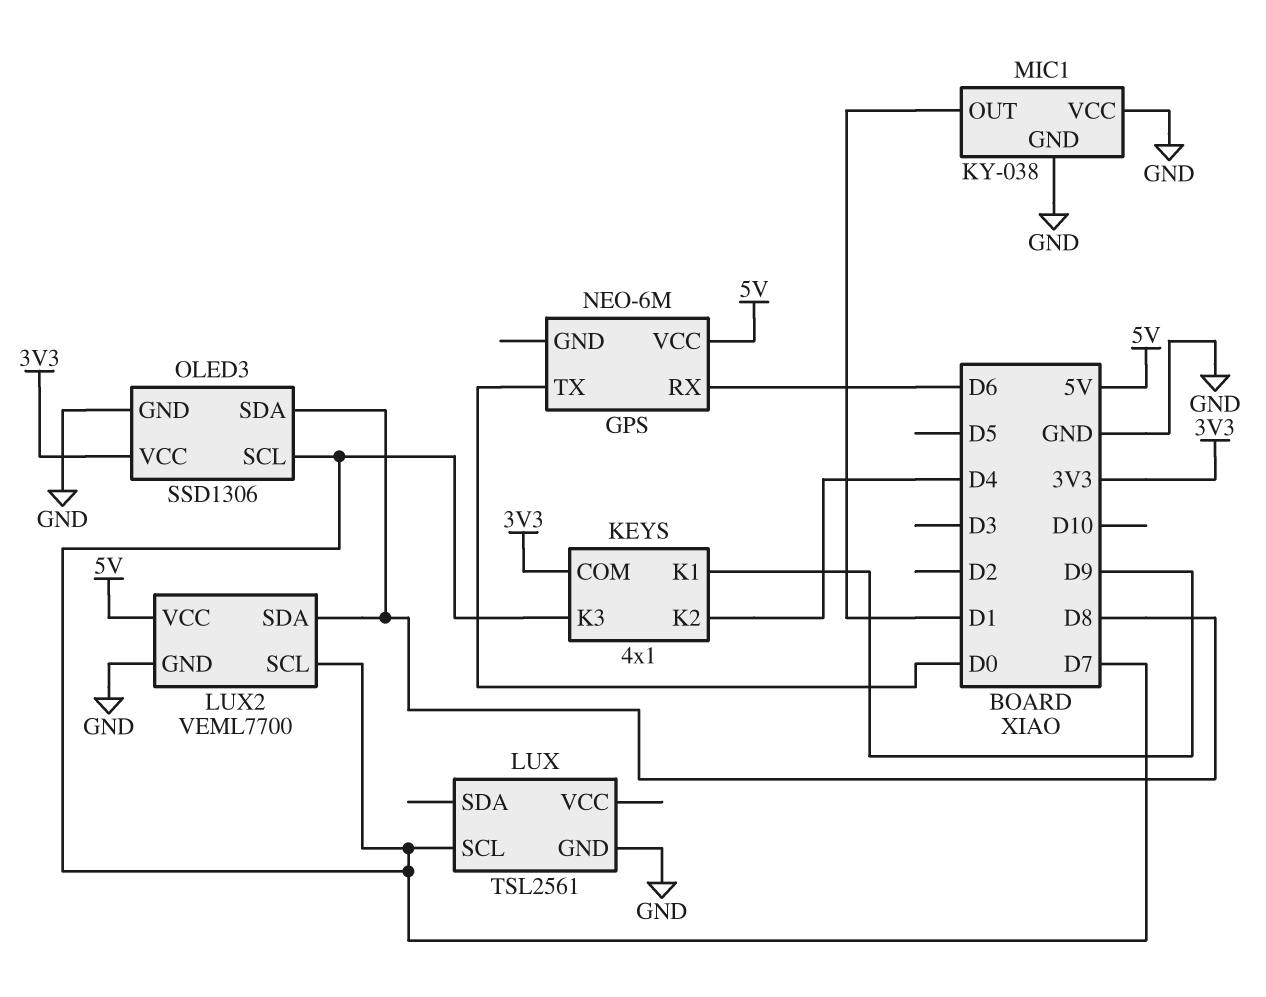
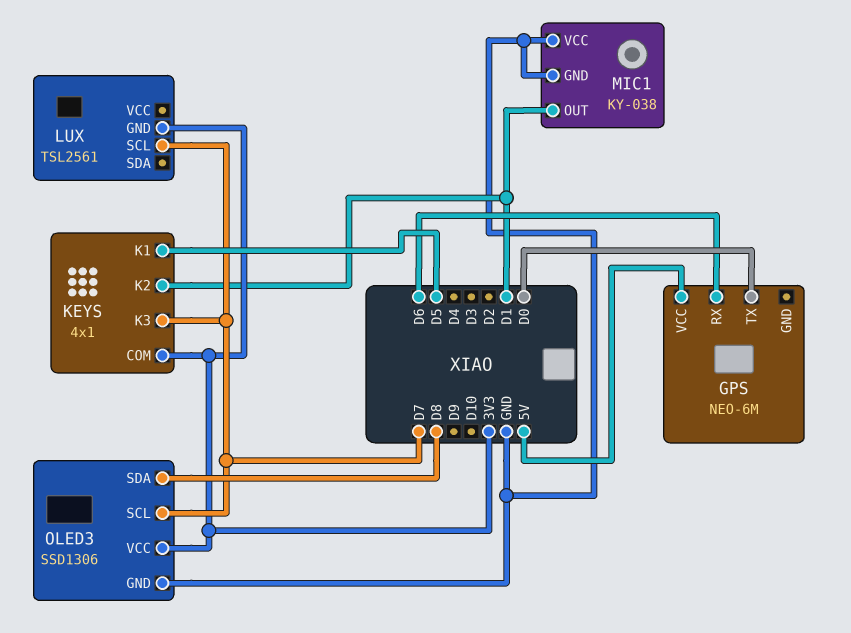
KEYS pin K1: D9 -> D5
KEYS pin K2: D4 -> D1
LUX pin GND: GND -> 3V3
LUX2: VEML7700 -> none
LUX2 pin GND: GND -> none
LUX2 pin SCL: D7 -> none
LUX2 pin SDA: D8 -> none
LUX2 pin VCC: 5V -> none

